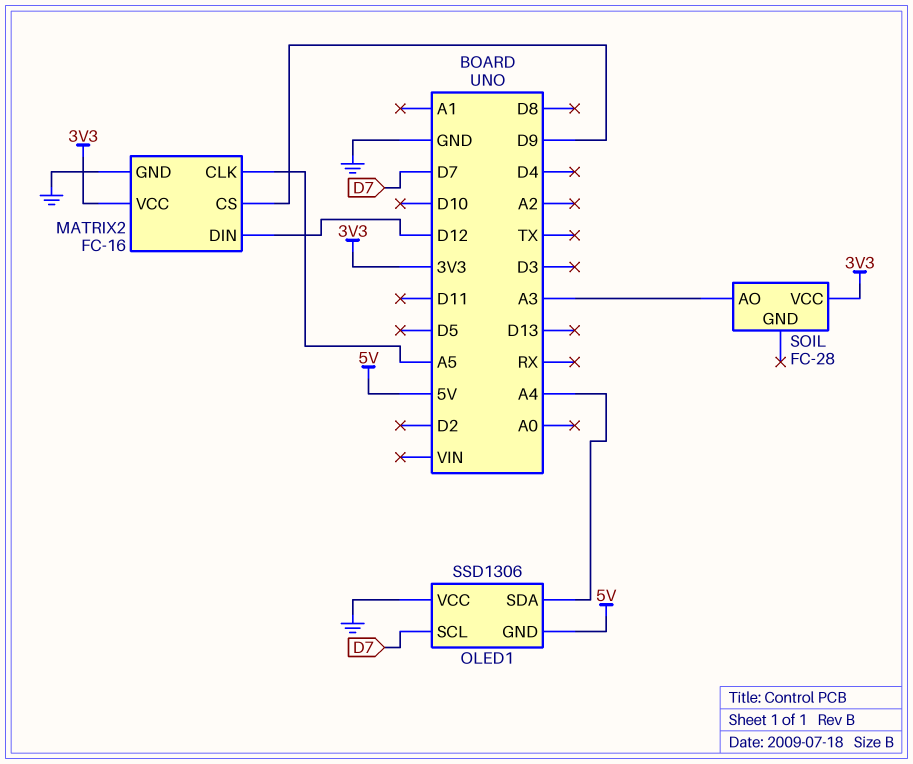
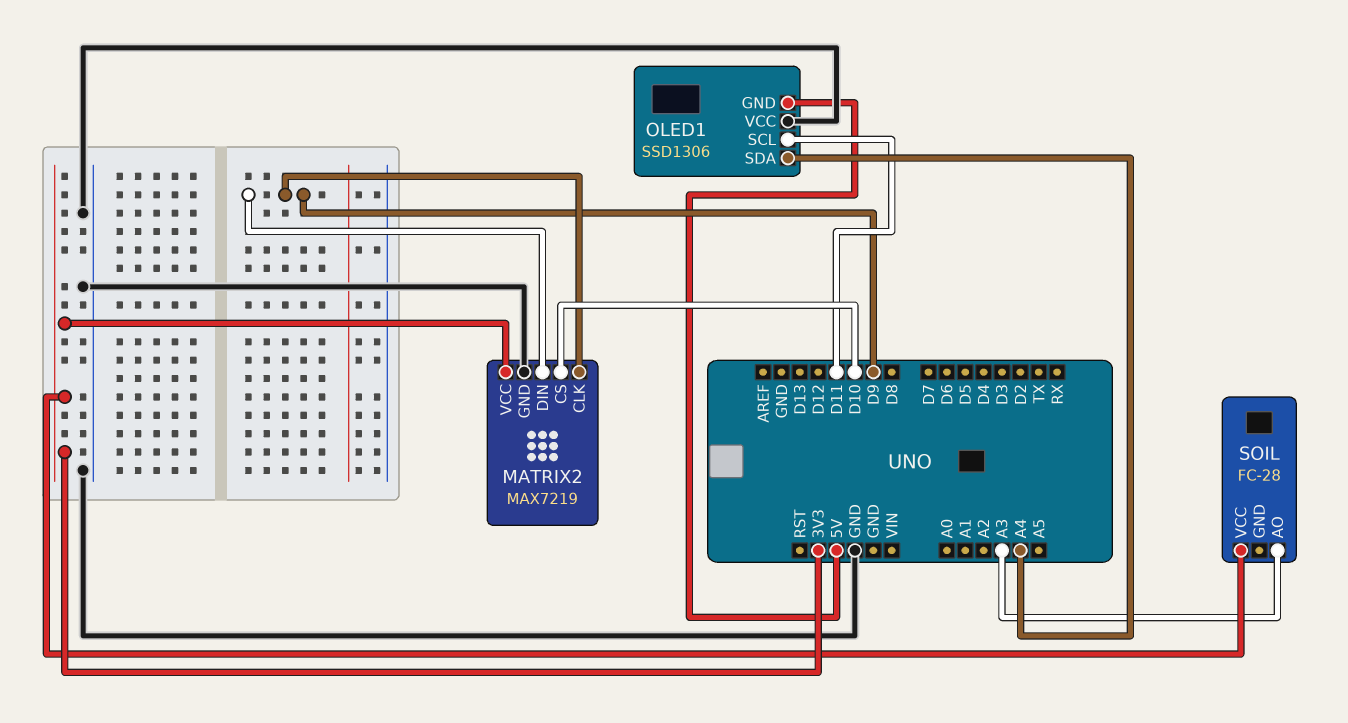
MATRIX2: FC-16 -> MAX7219
MATRIX2 pin CLK: A5 -> D9
MATRIX2 pin CS: D9 -> D10
MATRIX2 pin DIN: D12 -> D9
OLED1 pin SCL: D7 -> D11

